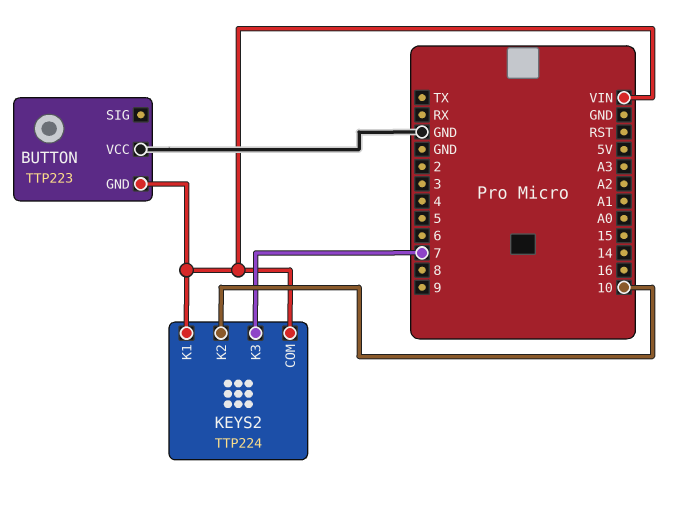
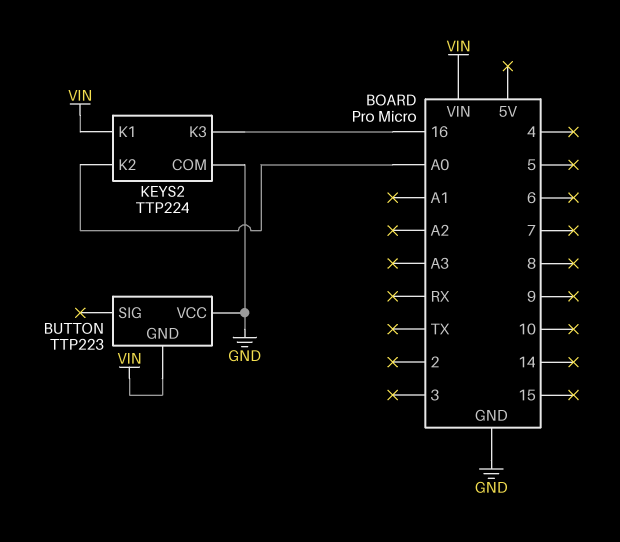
KEYS2 pin COM: VIN -> GND
KEYS2 pin K2: 10 -> A0
KEYS2 pin K3: 7 -> 16

